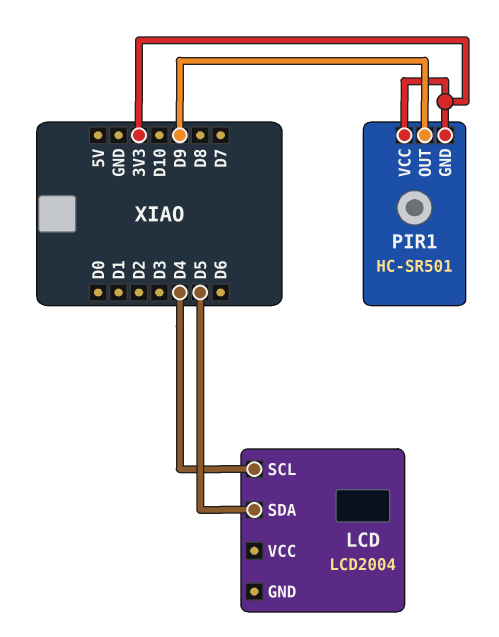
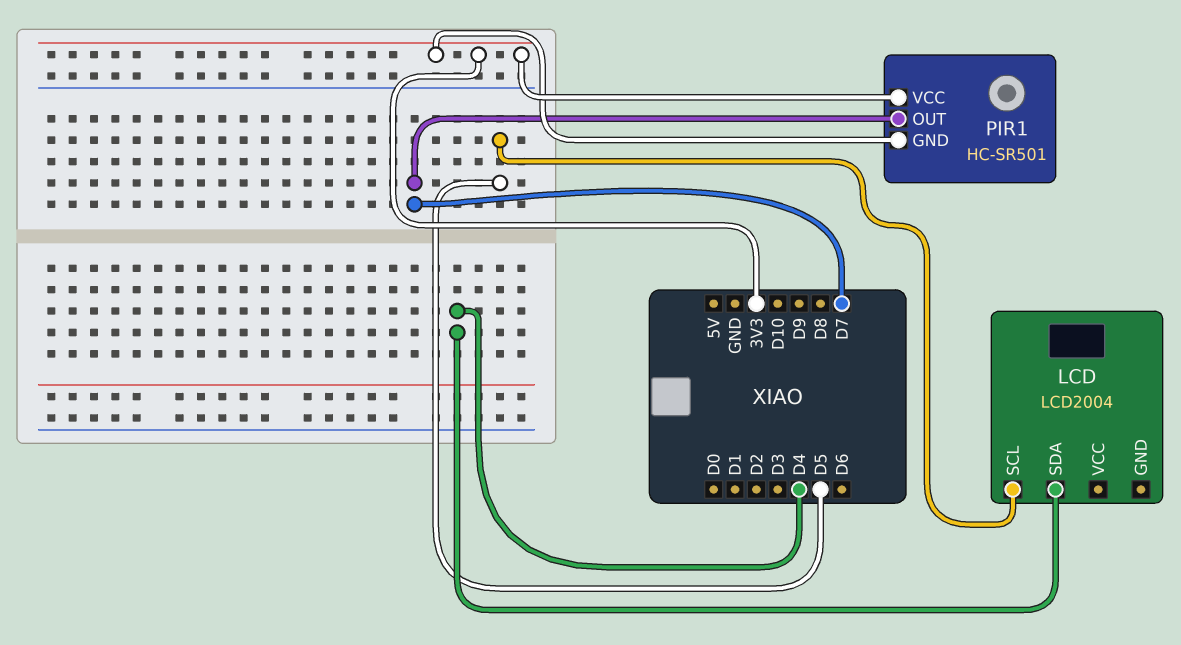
LCD pin SCL: D4 -> D5
LCD pin SDA: D5 -> D4
PIR1 pin OUT: D9 -> D7

